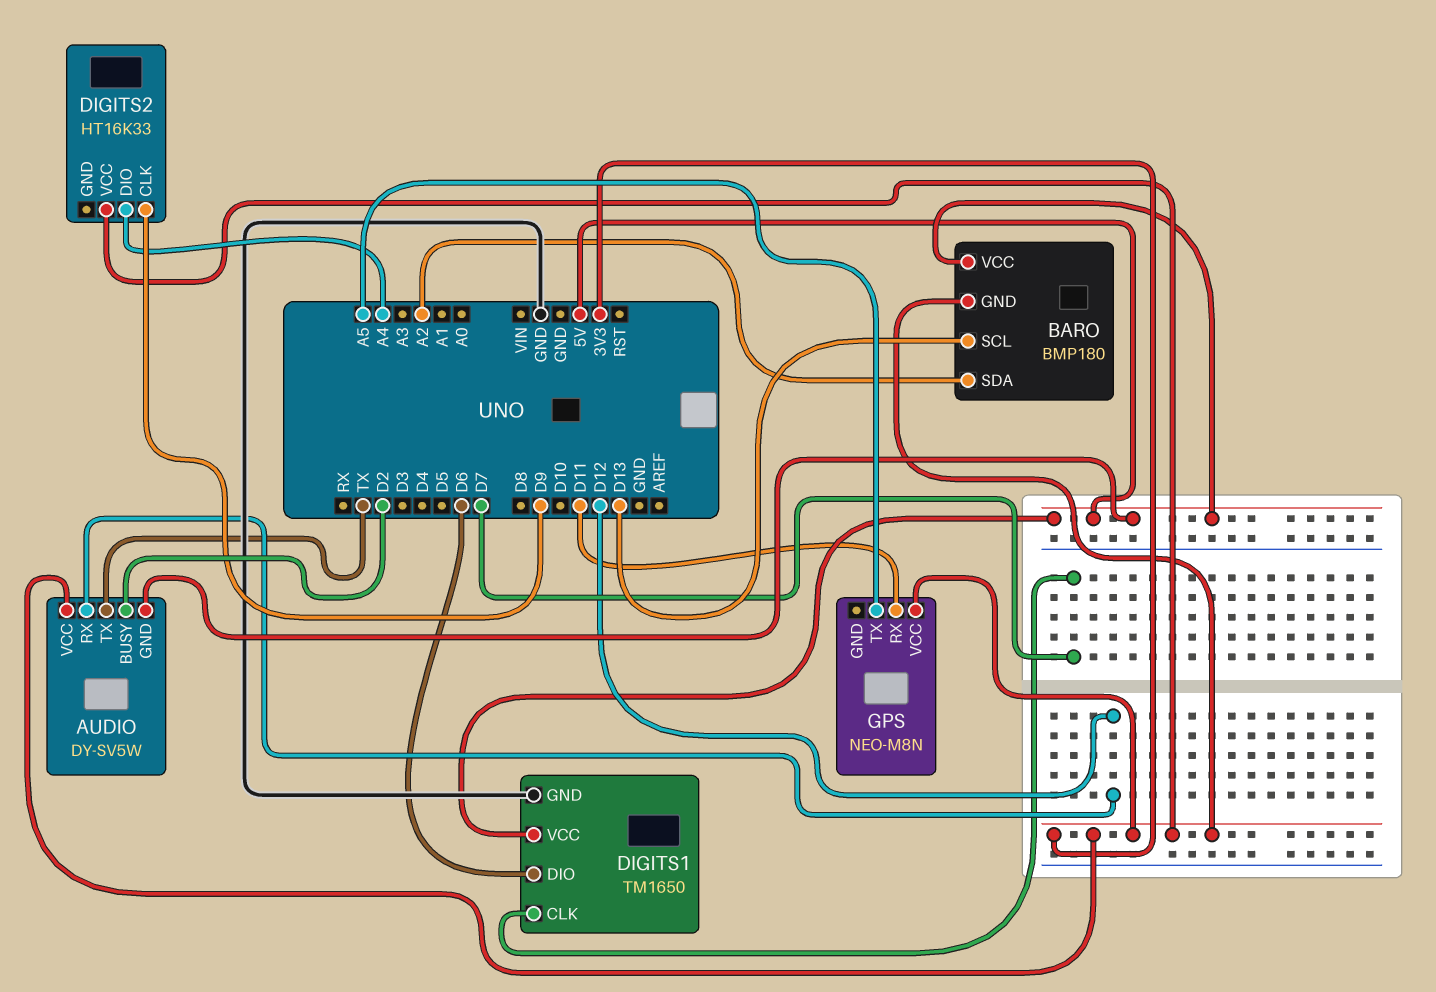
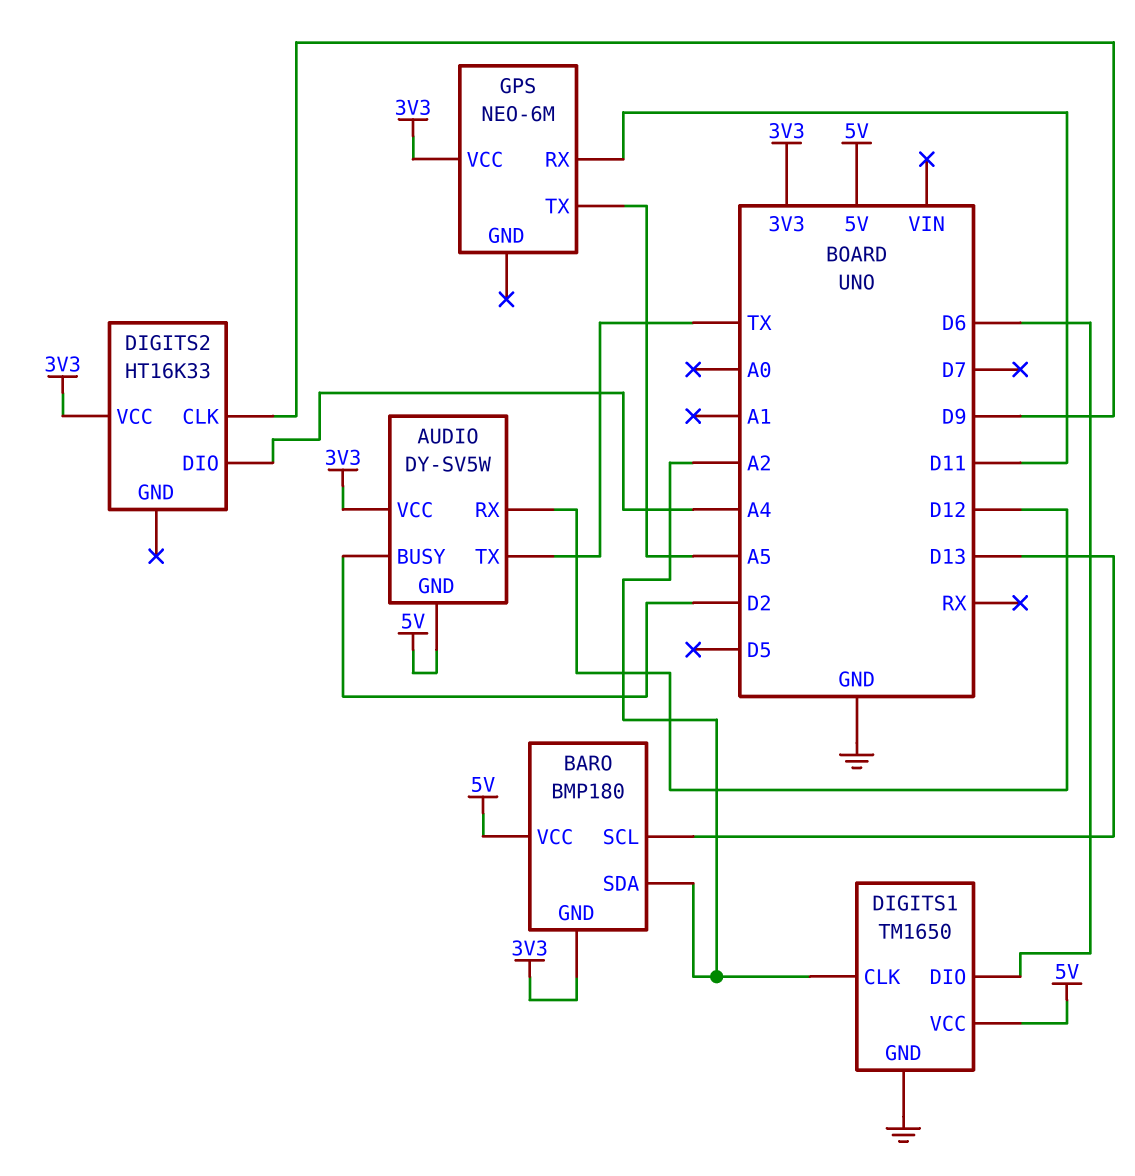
DIGITS1 pin CLK: D7 -> A2
GPS: NEO-M8N -> NEO-6M

